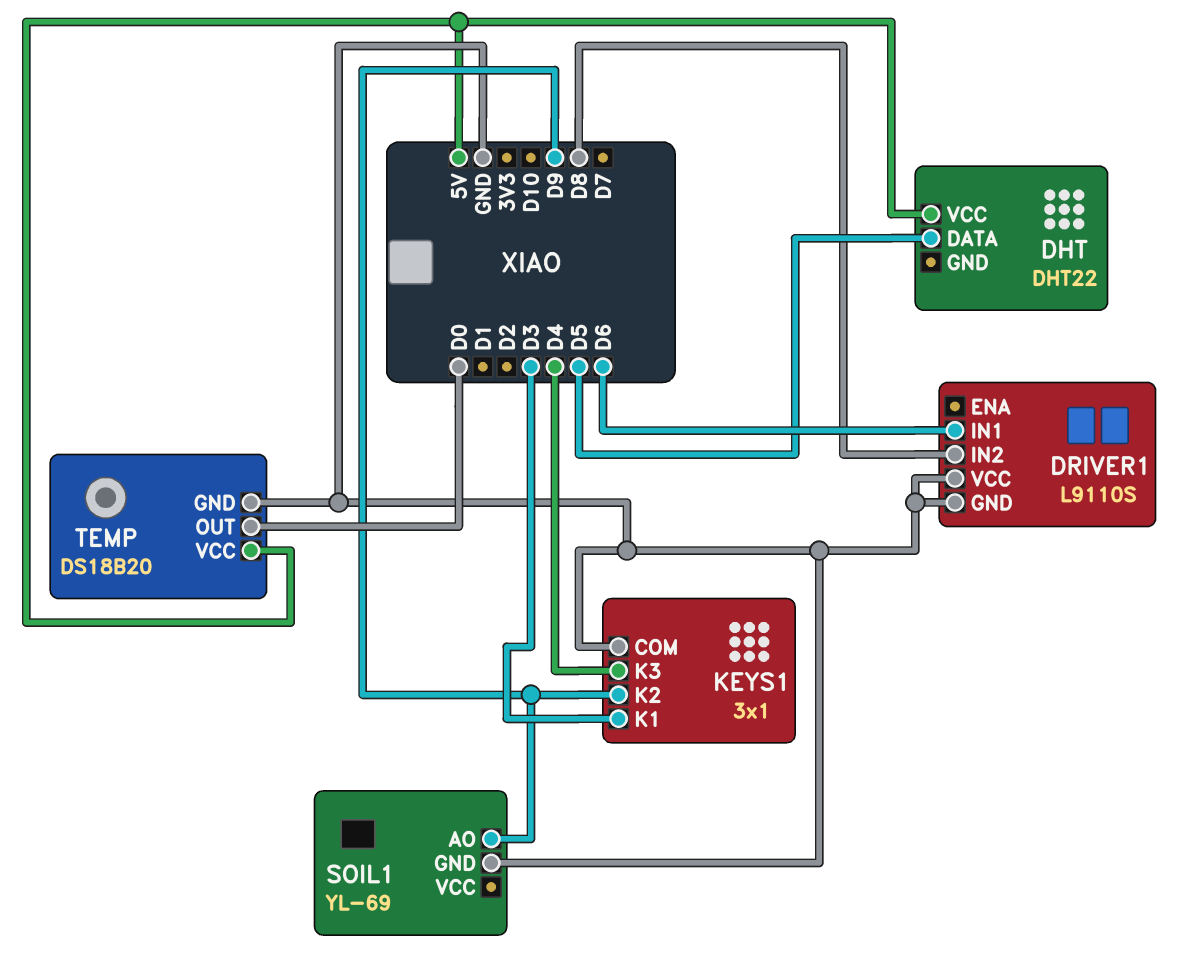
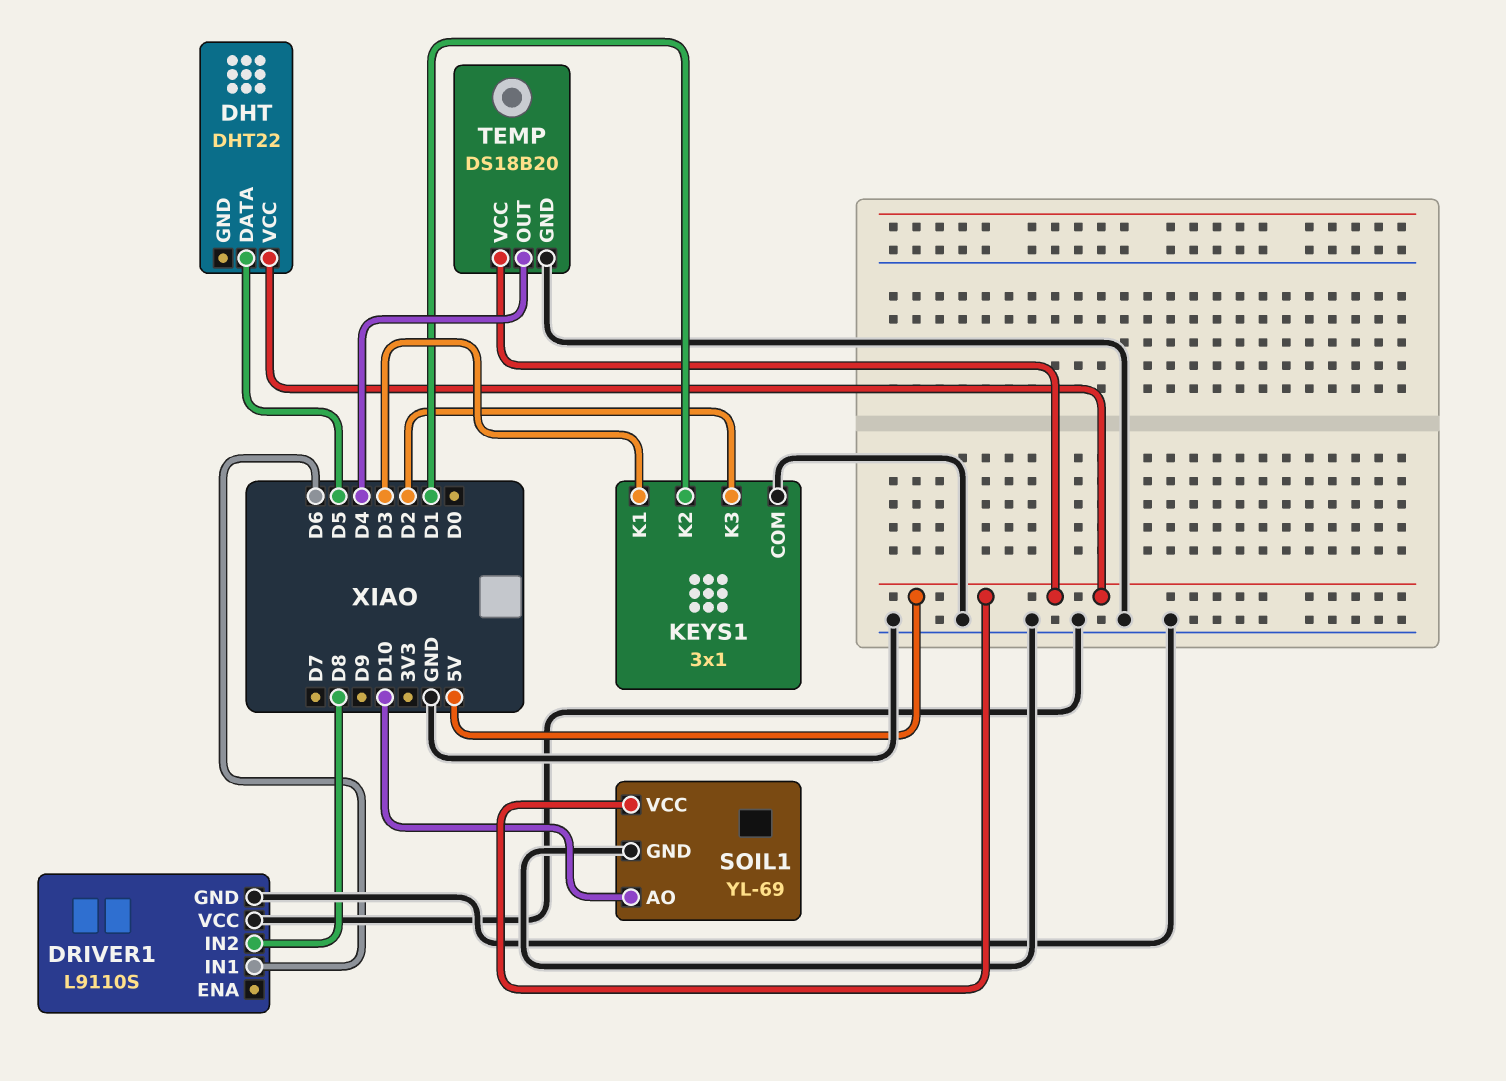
KEYS1 pin K2: D9 -> D1
KEYS1 pin K3: D4 -> D2
SOIL1 pin AO: D9 -> D10
SOIL1 pin VCC: none -> 5V
TEMP pin OUT: D0 -> D4

